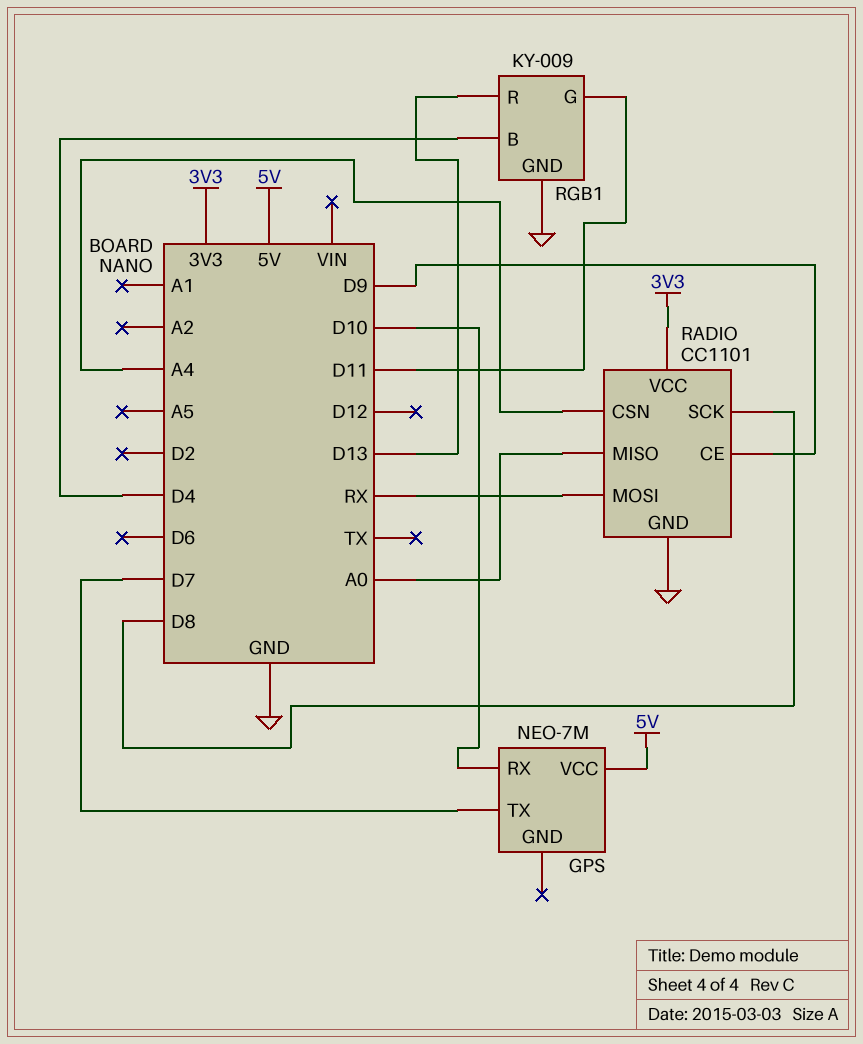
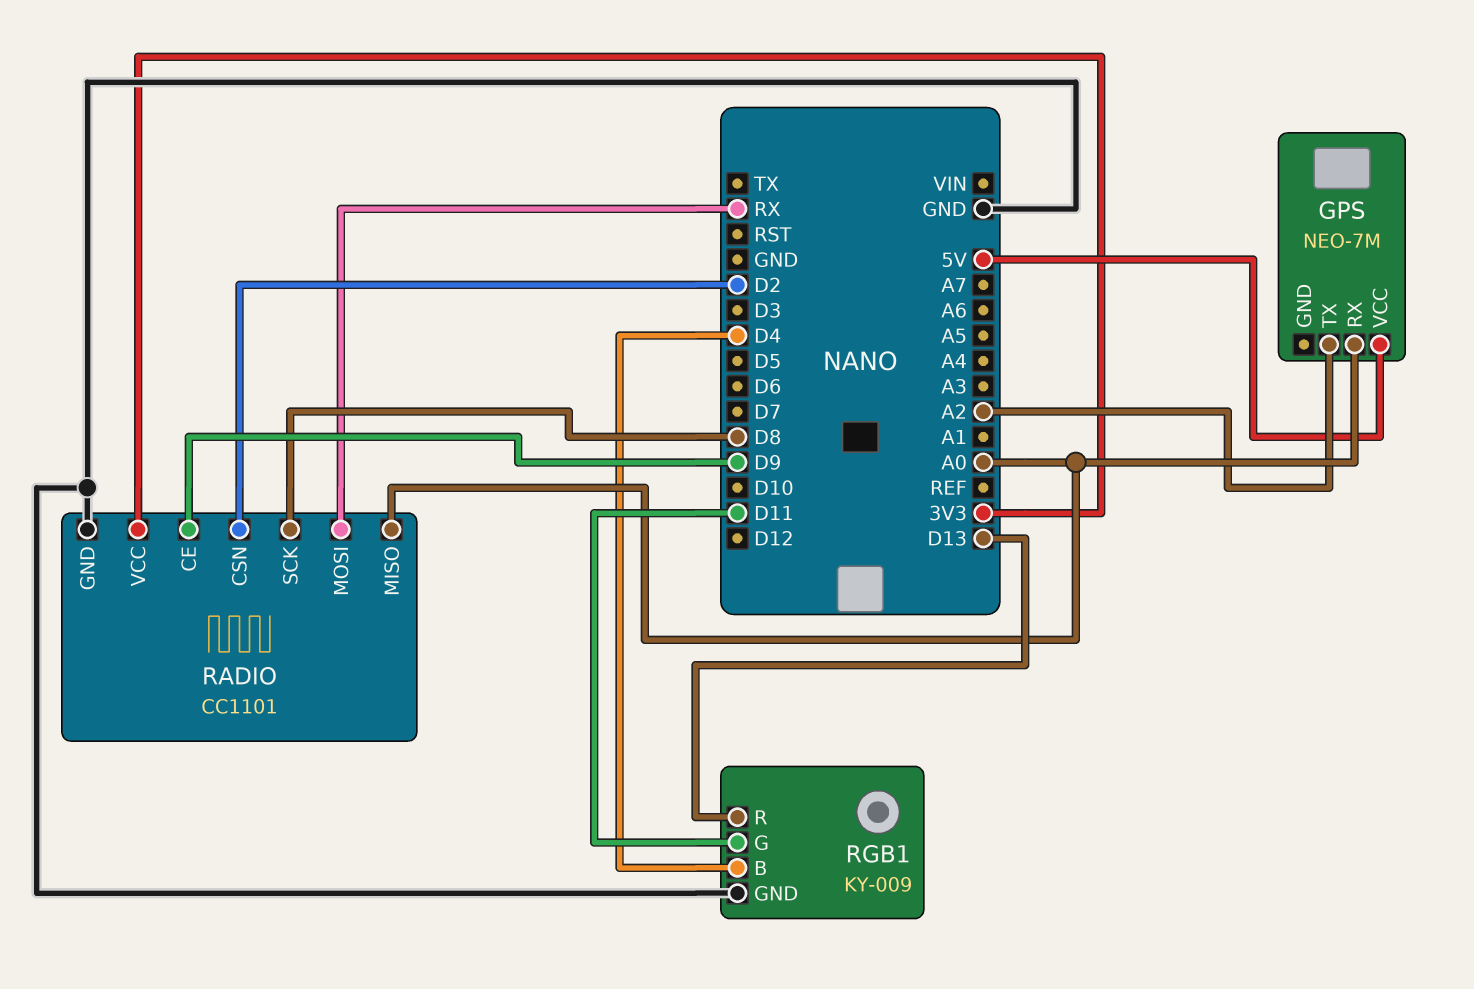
GPS pin RX: D10 -> A0
GPS pin TX: D7 -> A2
RADIO pin CSN: A4 -> D2

